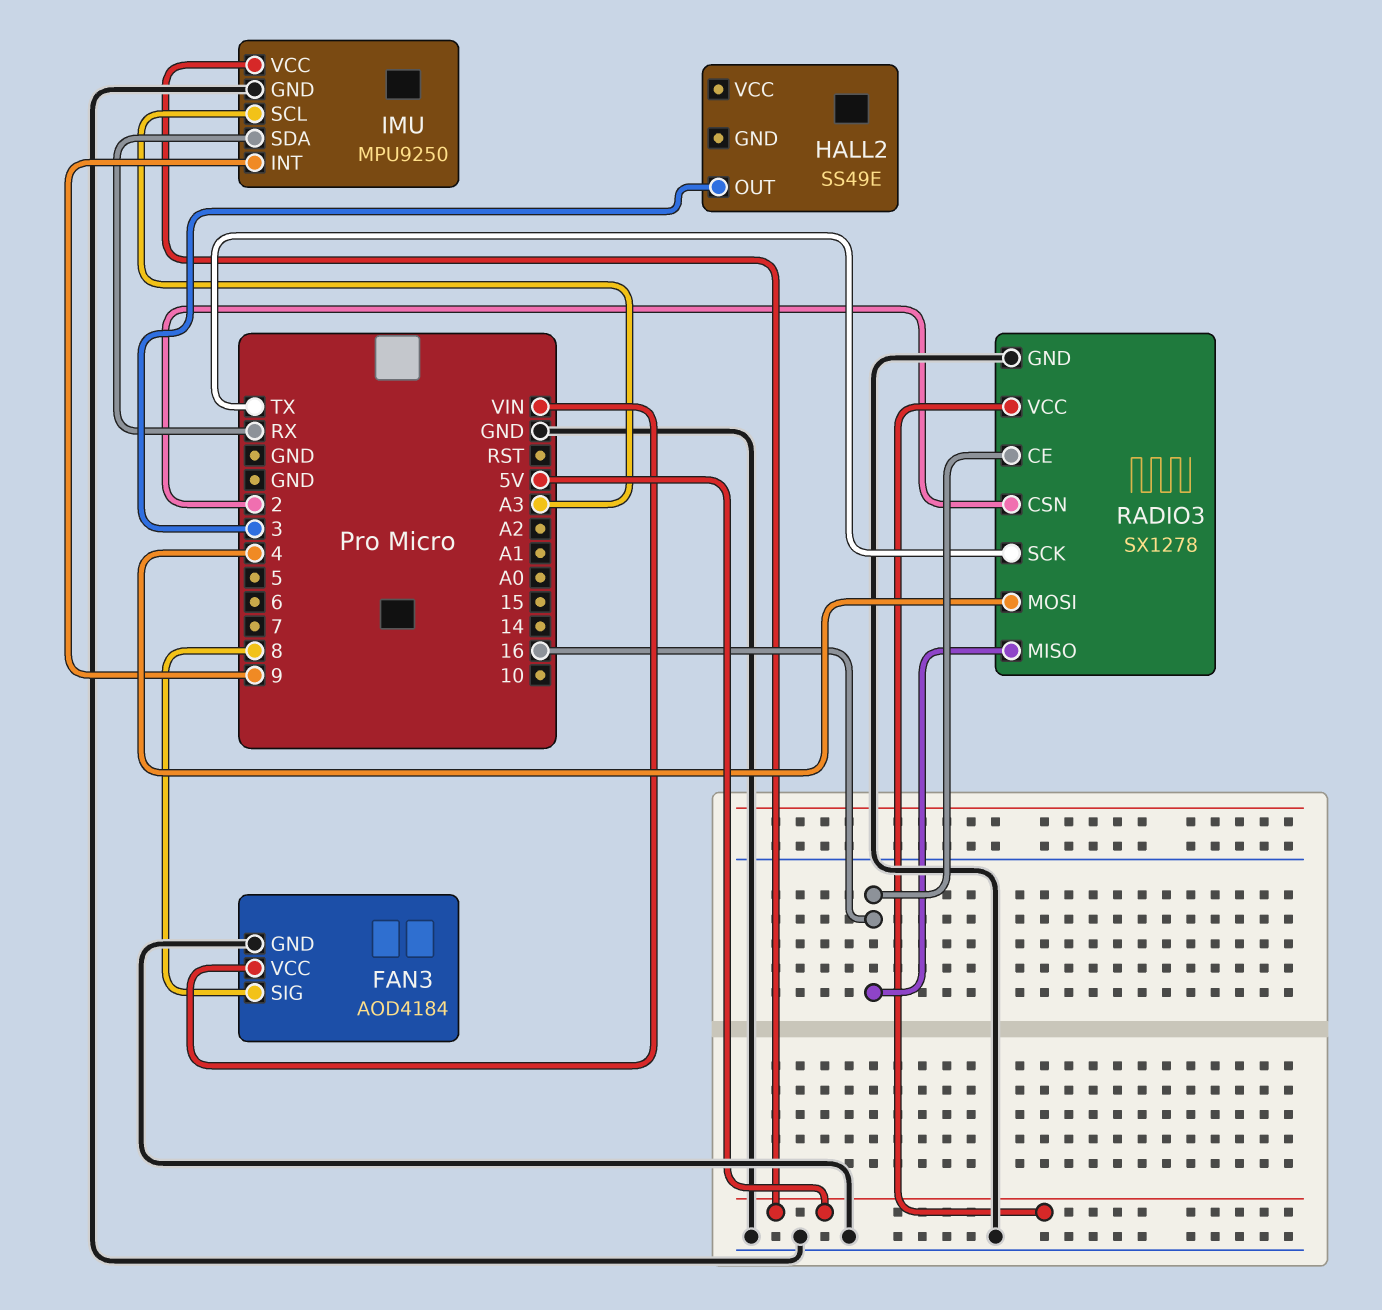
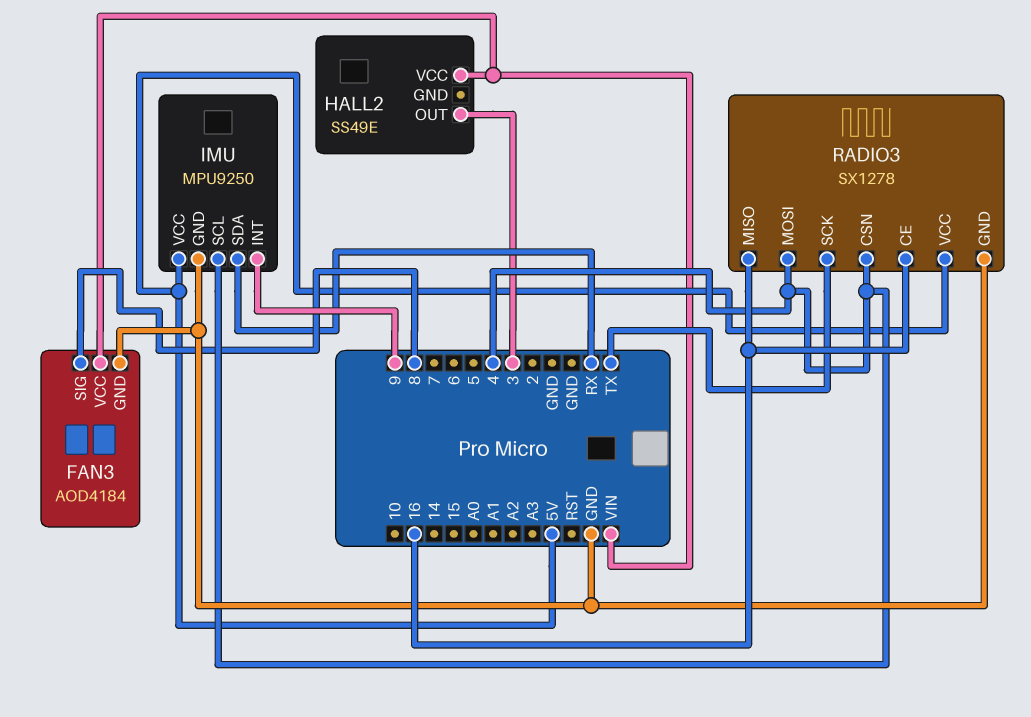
HALL2 pin VCC: none -> VIN
IMU pin SCL: A3 -> 4
RADIO3 pin CSN: 2 -> 4

